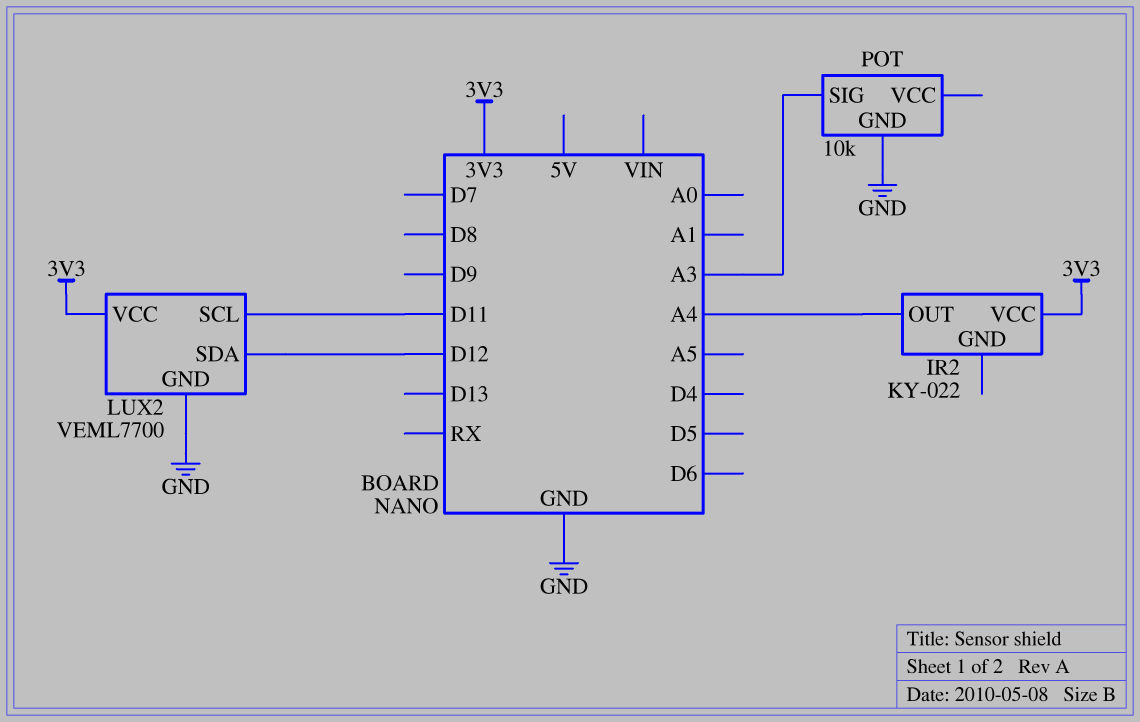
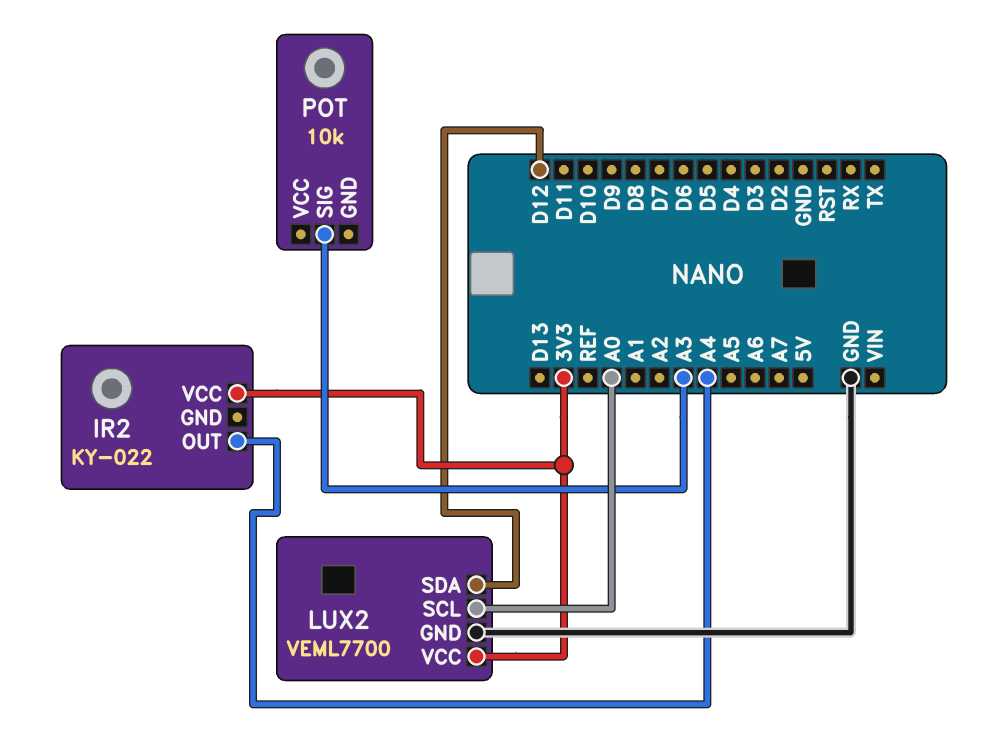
LUX2 pin SCL: D11 -> A0
POT pin GND: GND -> none

